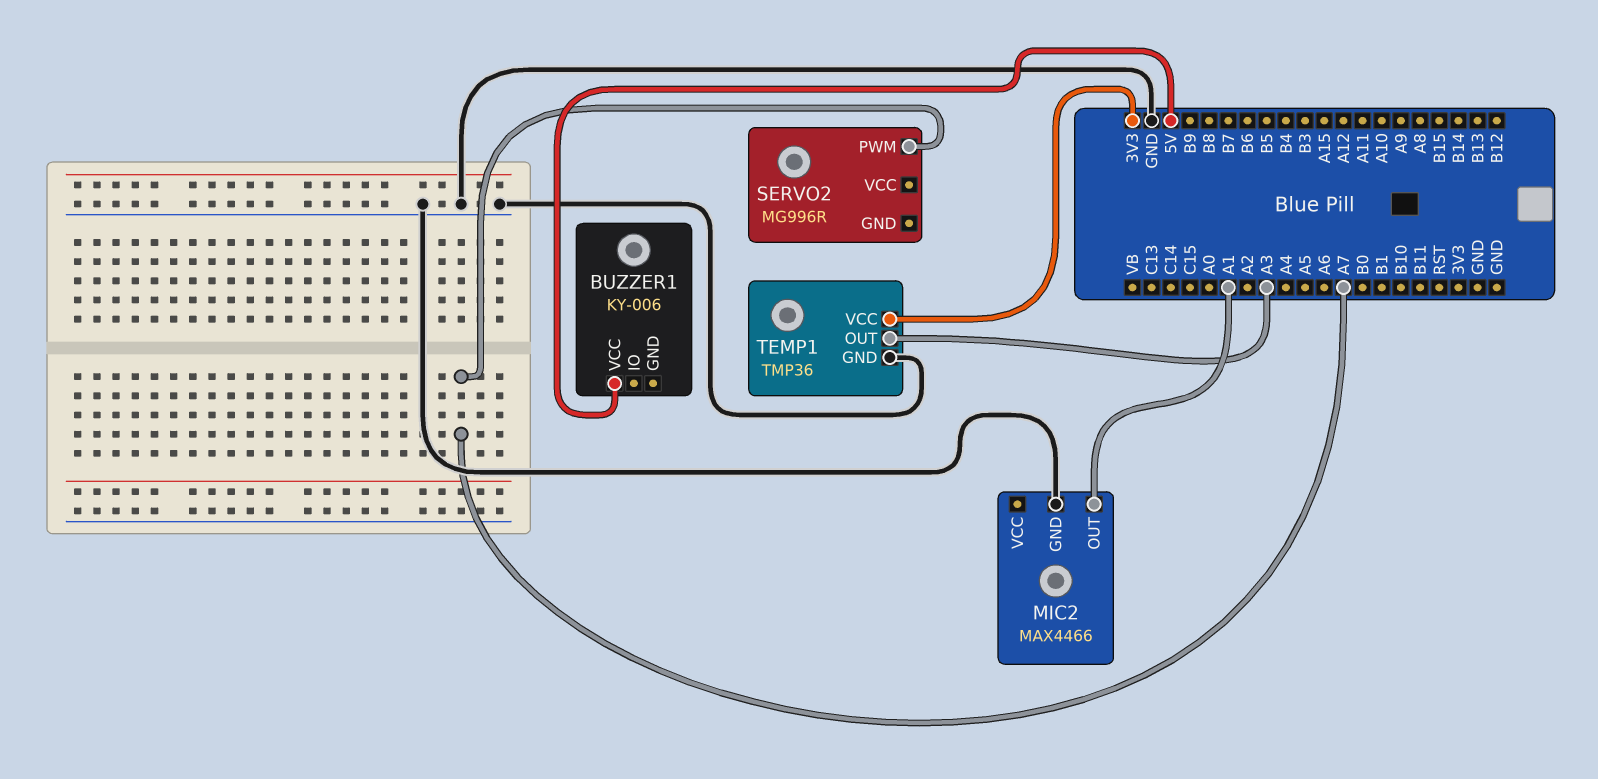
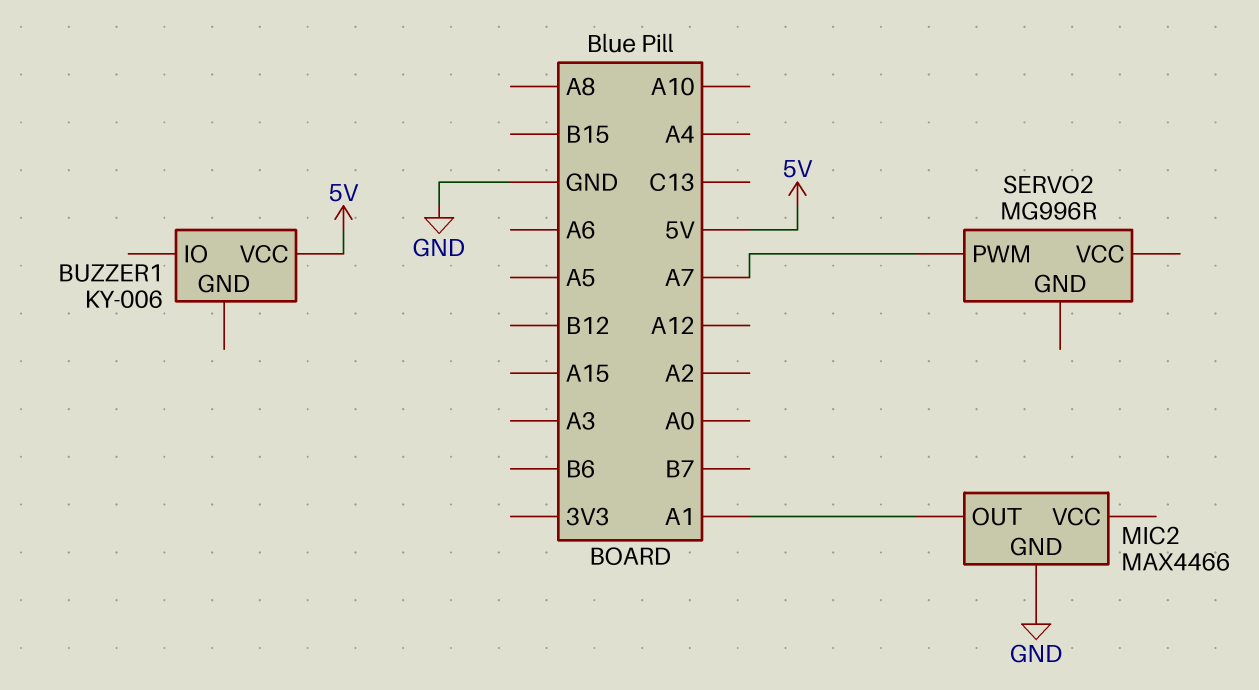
TEMP1: TMP36 -> none
TEMP1 pin GND: GND -> none
TEMP1 pin OUT: A3 -> none
TEMP1 pin VCC: 3V3 -> none

